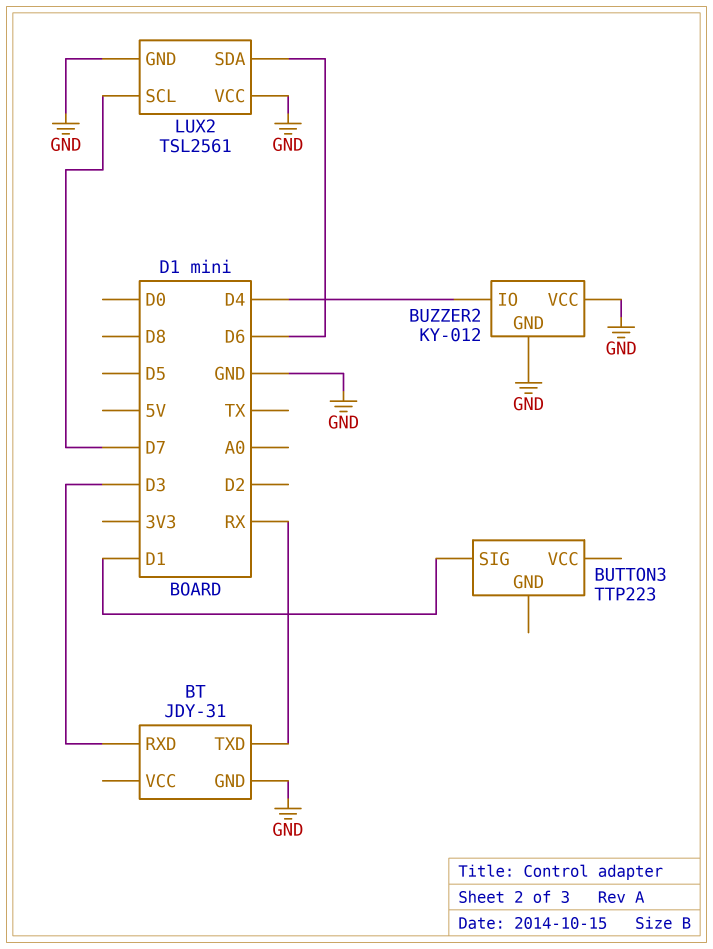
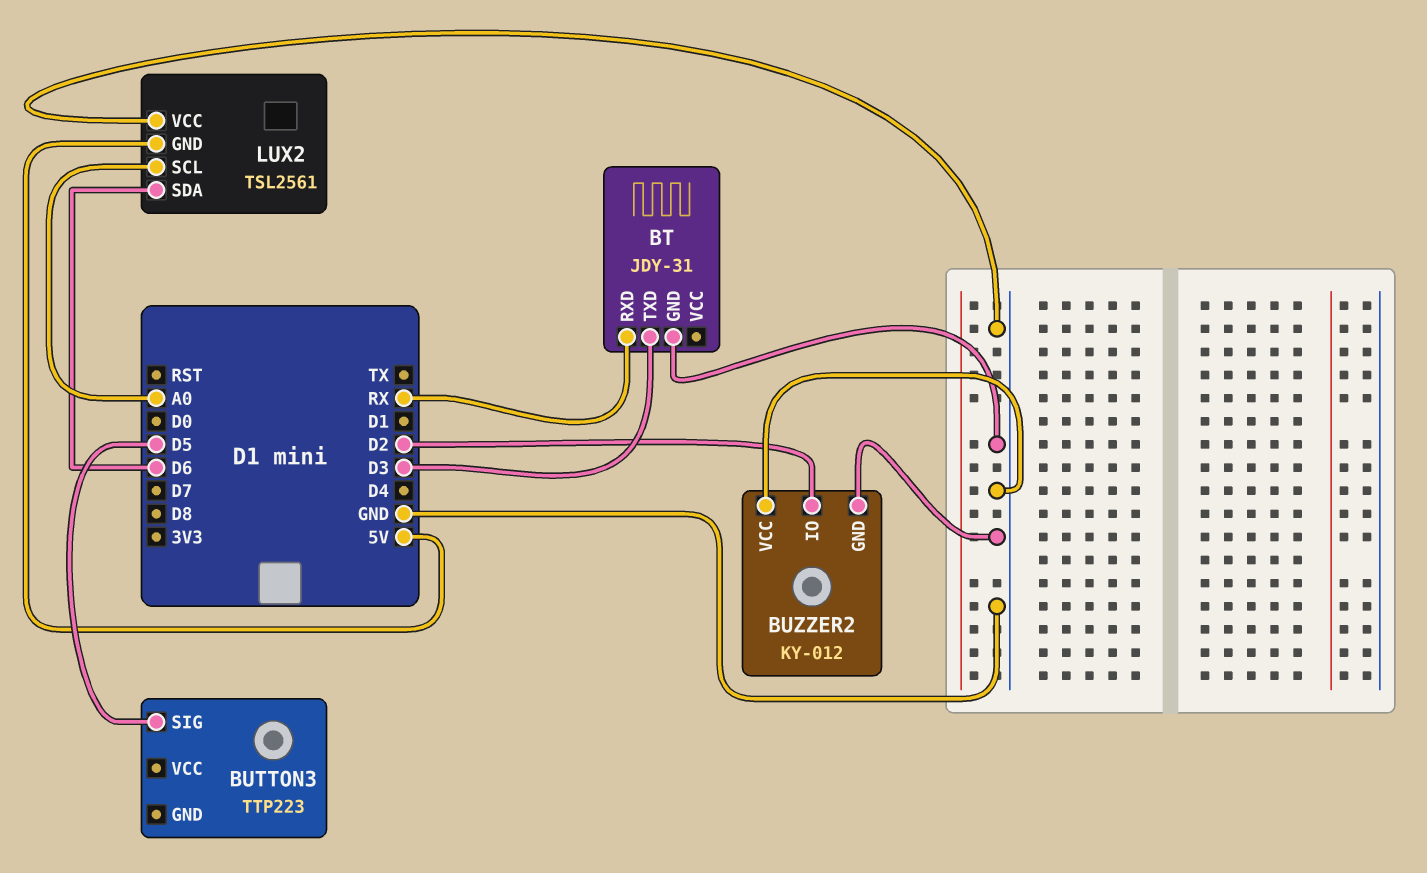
BT pin RXD: D3 -> RX
BT pin TXD: RX -> D3
BUTTON3 pin SIG: D1 -> D5
BUZZER2 pin IO: D4 -> D2
LUX2 pin GND: GND -> 5V
LUX2 pin SCL: D7 -> A0

